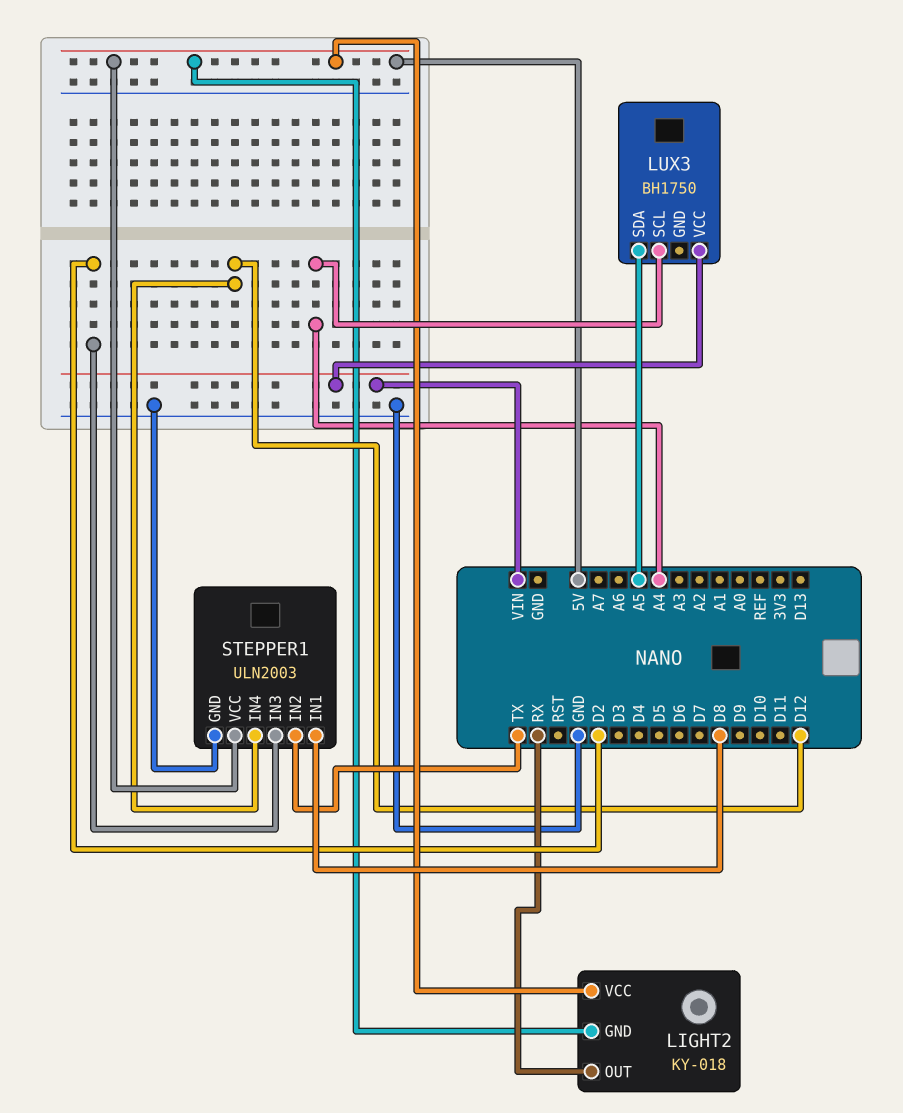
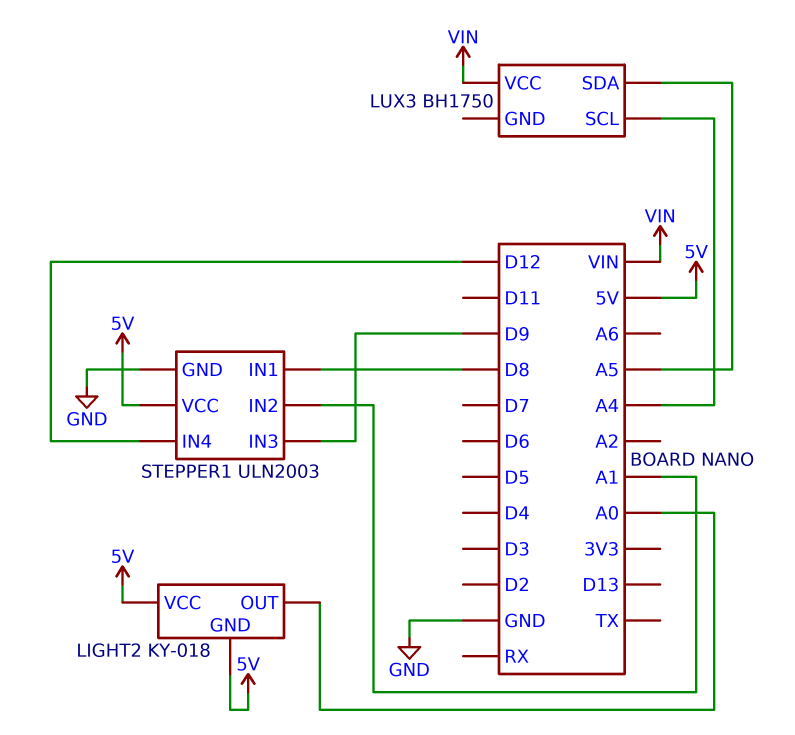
LIGHT2 pin OUT: RX -> A0
STEPPER1 pin IN2: TX -> A1
STEPPER1 pin IN3: D2 -> D9

